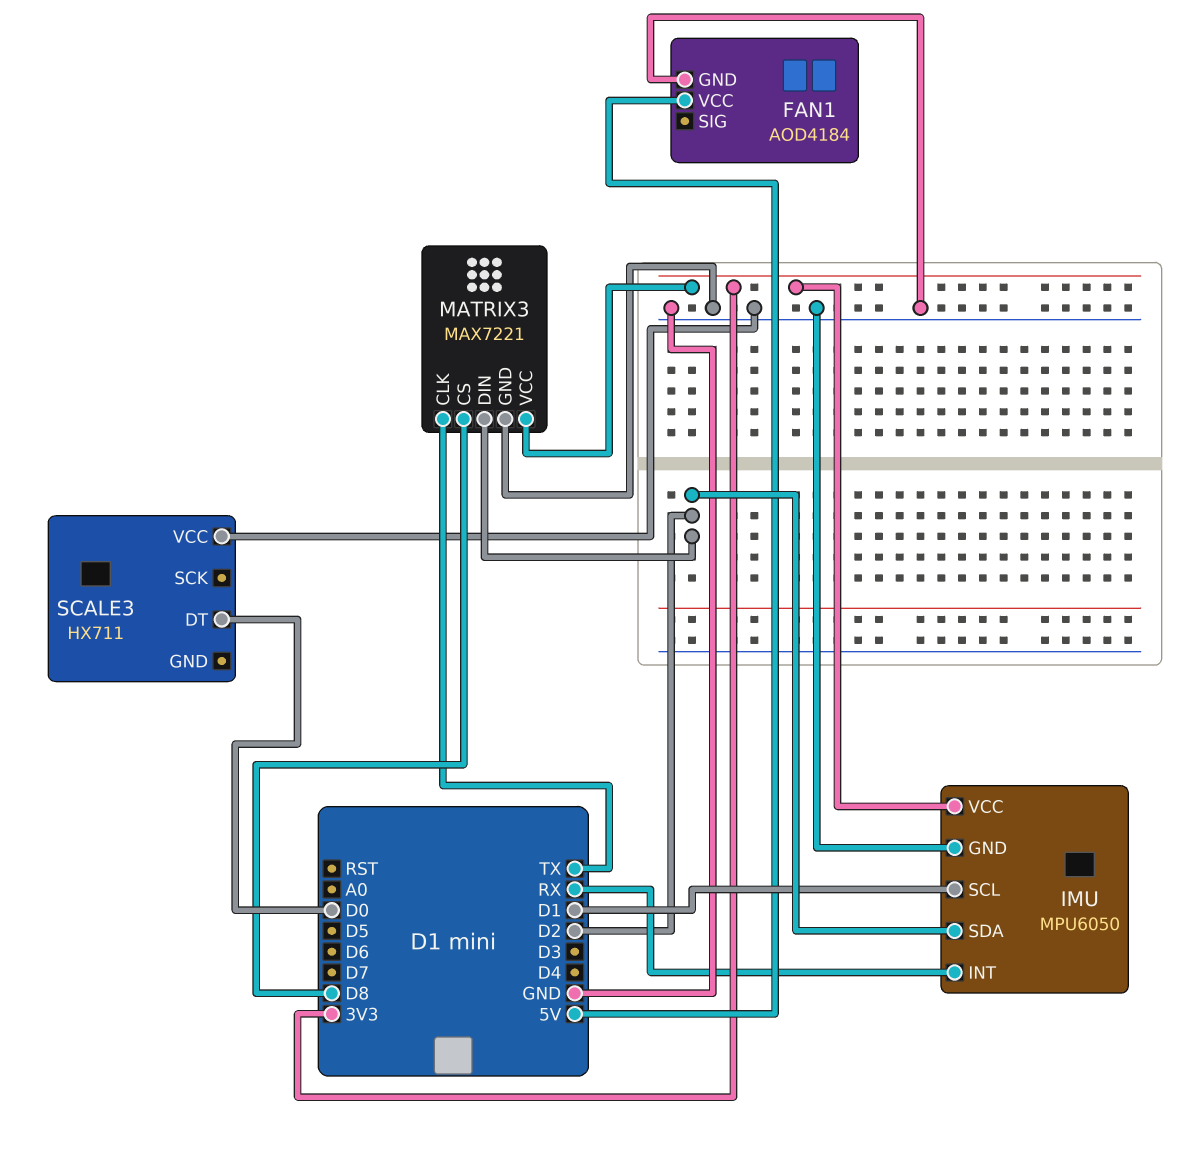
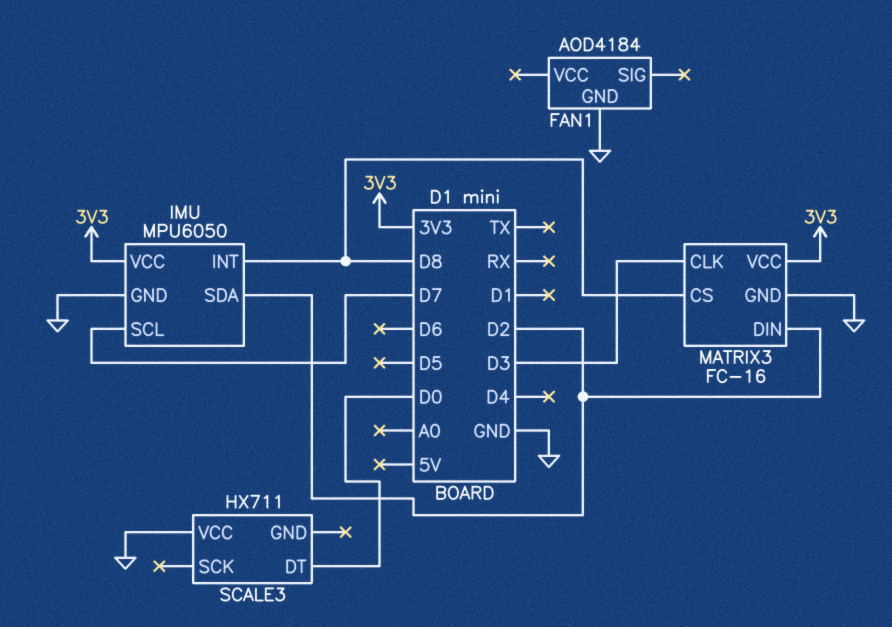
FAN1 pin VCC: 5V -> none
IMU pin INT: RX -> D8
IMU pin SCL: D1 -> D7
MATRIX3: MAX7221 -> FC-16
MATRIX3 pin CLK: TX -> D3

